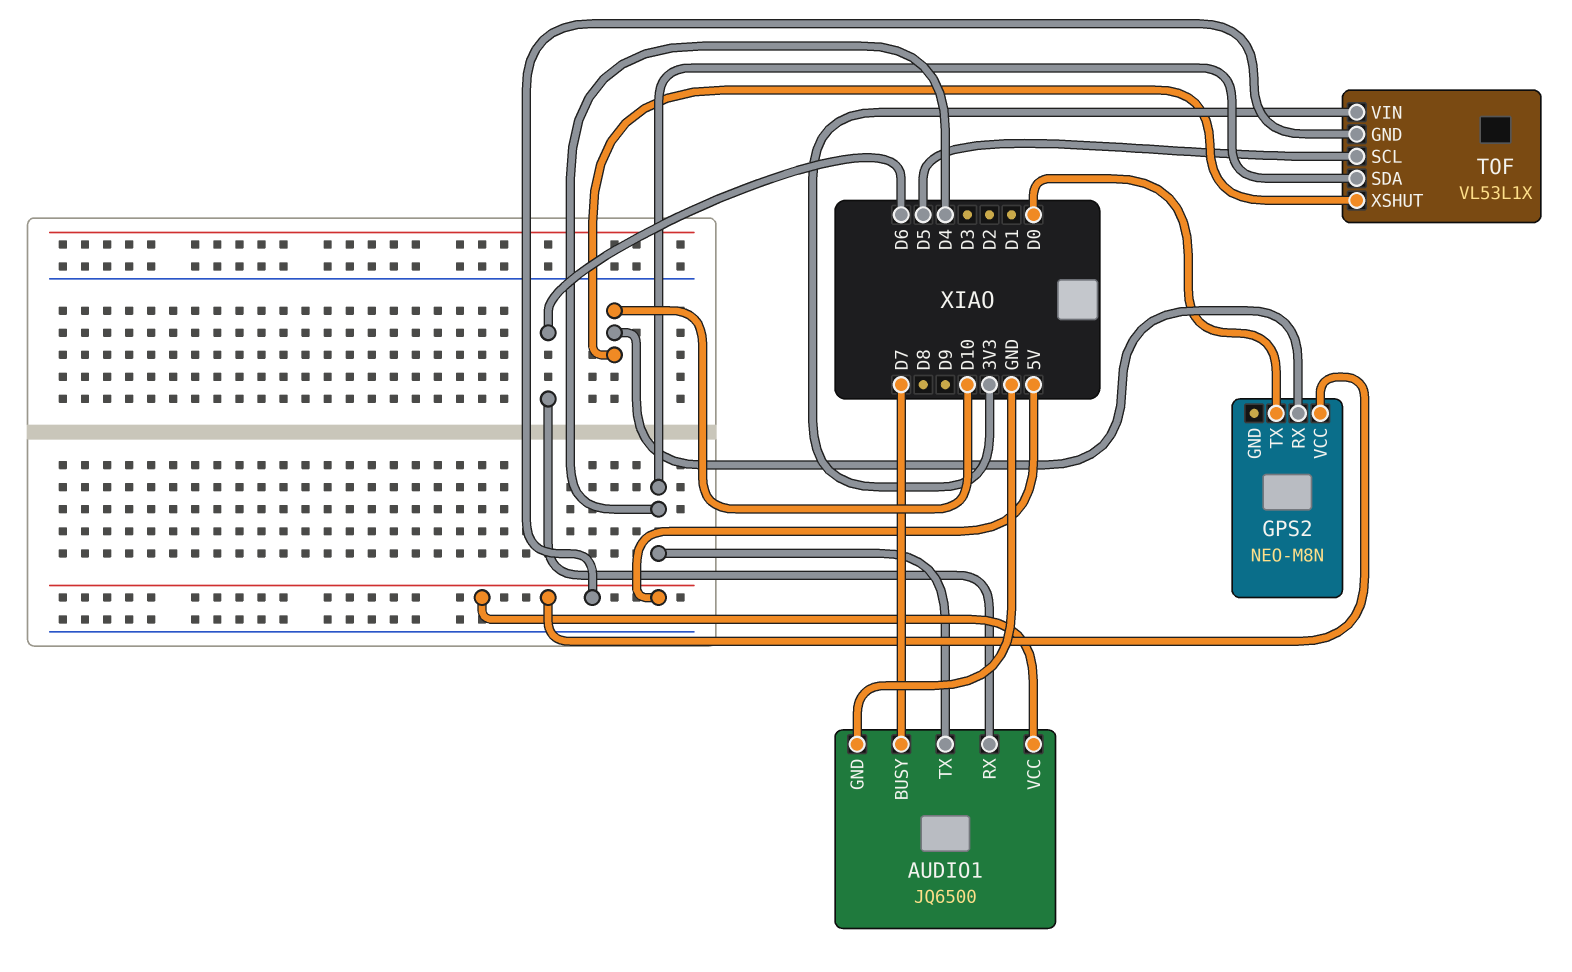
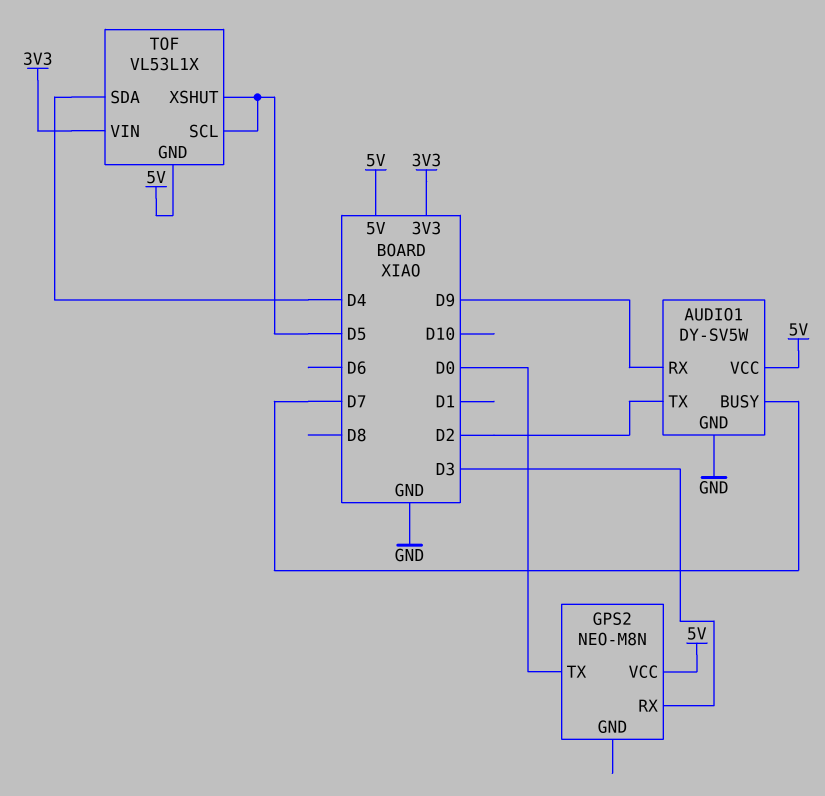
AUDIO1: JQ6500 -> DY-SV5W
AUDIO1 pin RX: D6 -> D9
AUDIO1 pin TX: D4 -> D2
GPS2 pin RX: D10 -> D3
TOF pin XSHUT: D10 -> D5

